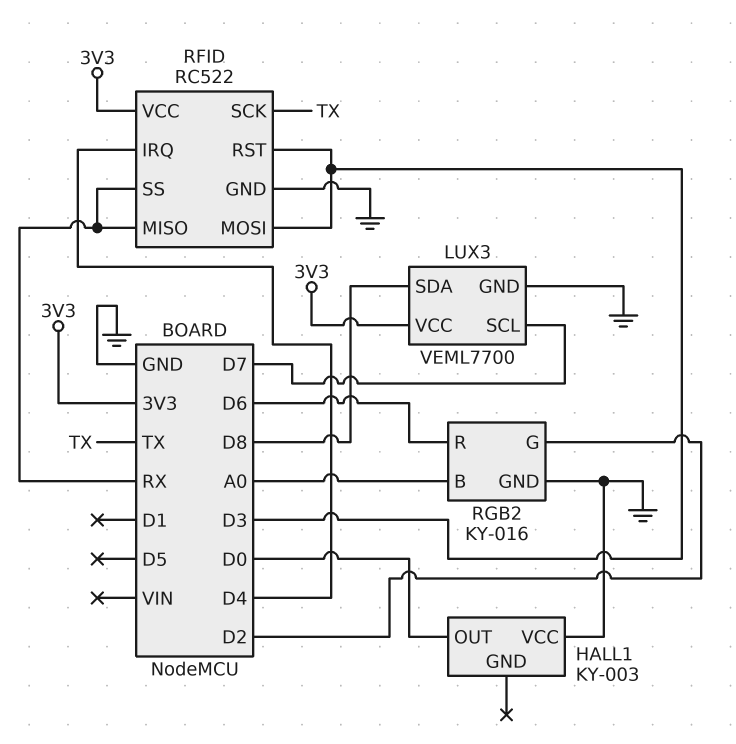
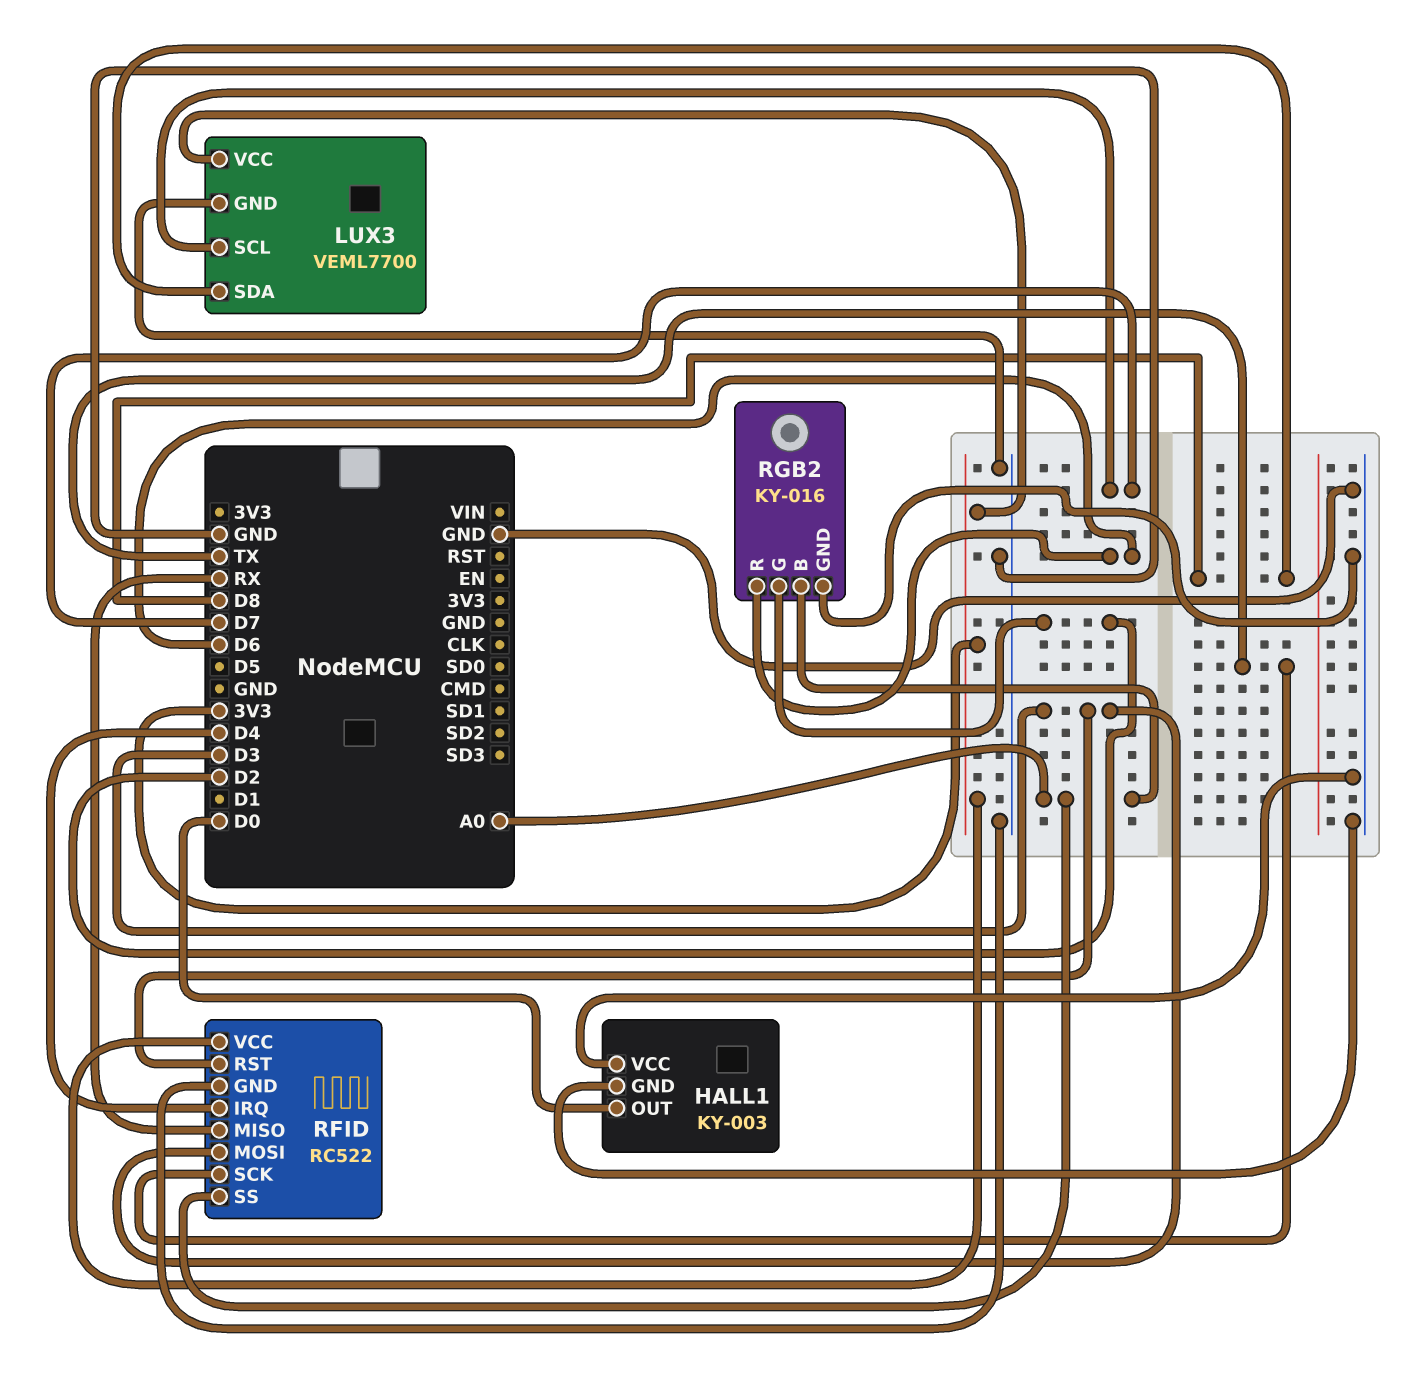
HALL1 pin GND: none -> GND
RFID pin SS: RX -> A0

